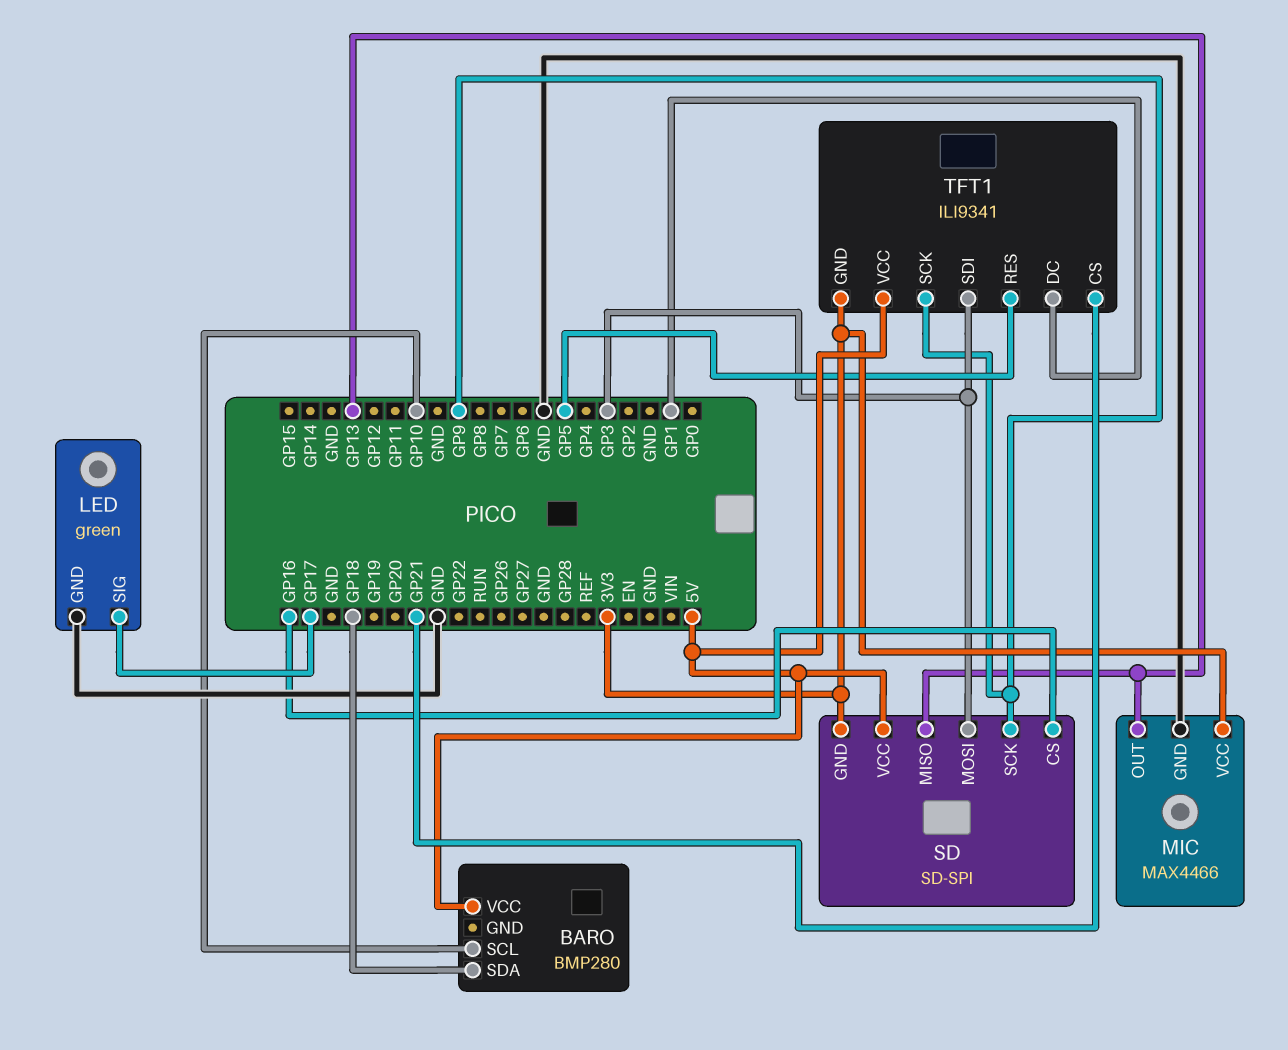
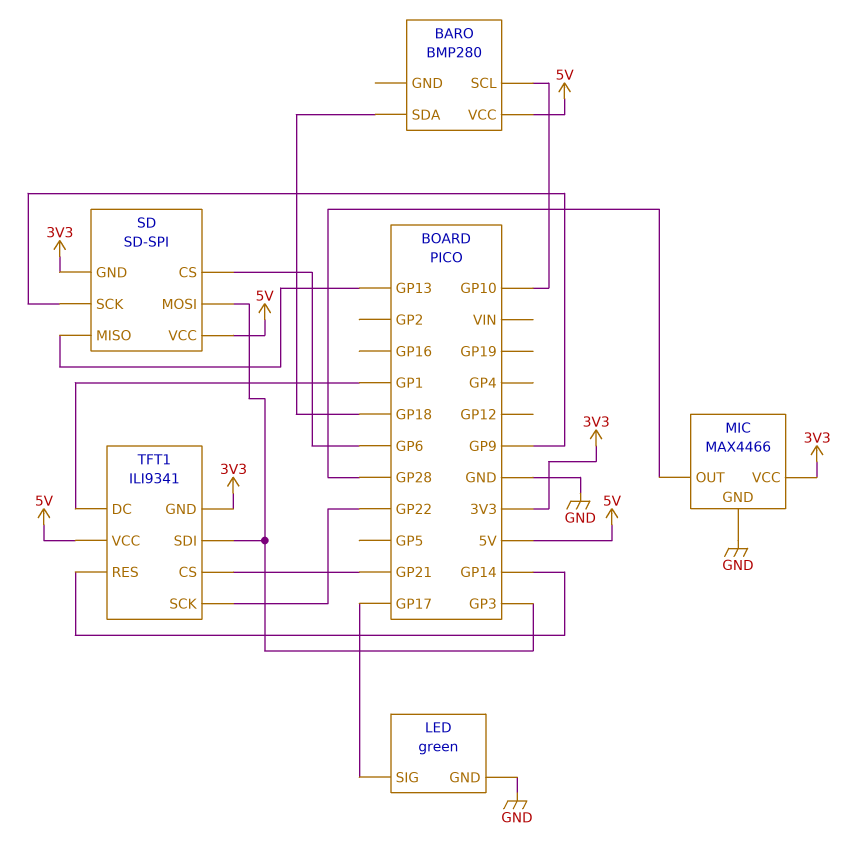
MIC pin OUT: GP13 -> GP28
SD pin CS: GP16 -> GP6
TFT1 pin RES: GP5 -> GP14
TFT1 pin SCK: GP9 -> GP22

